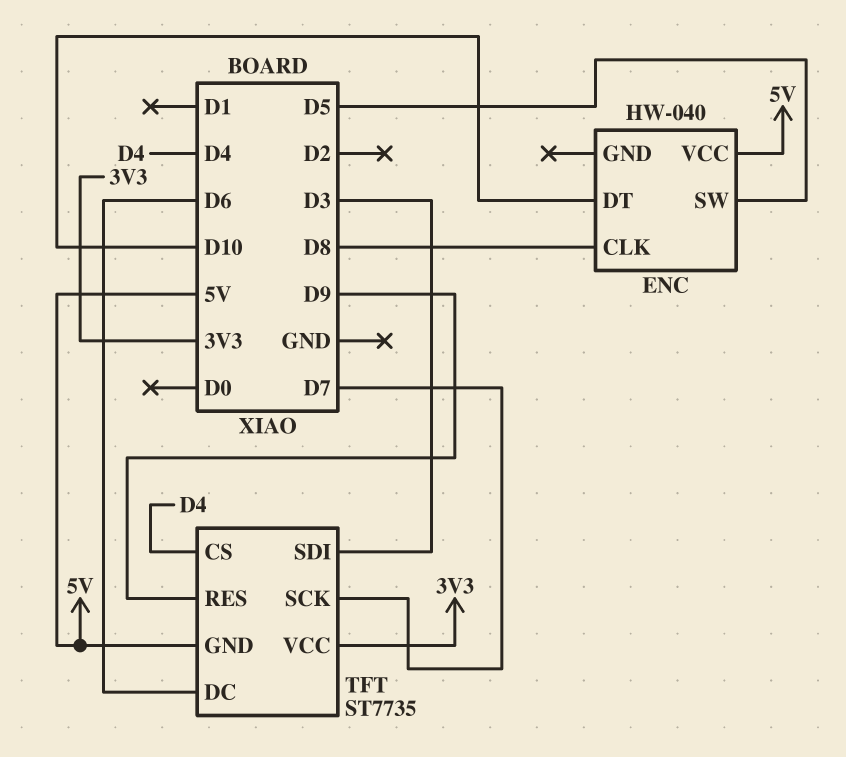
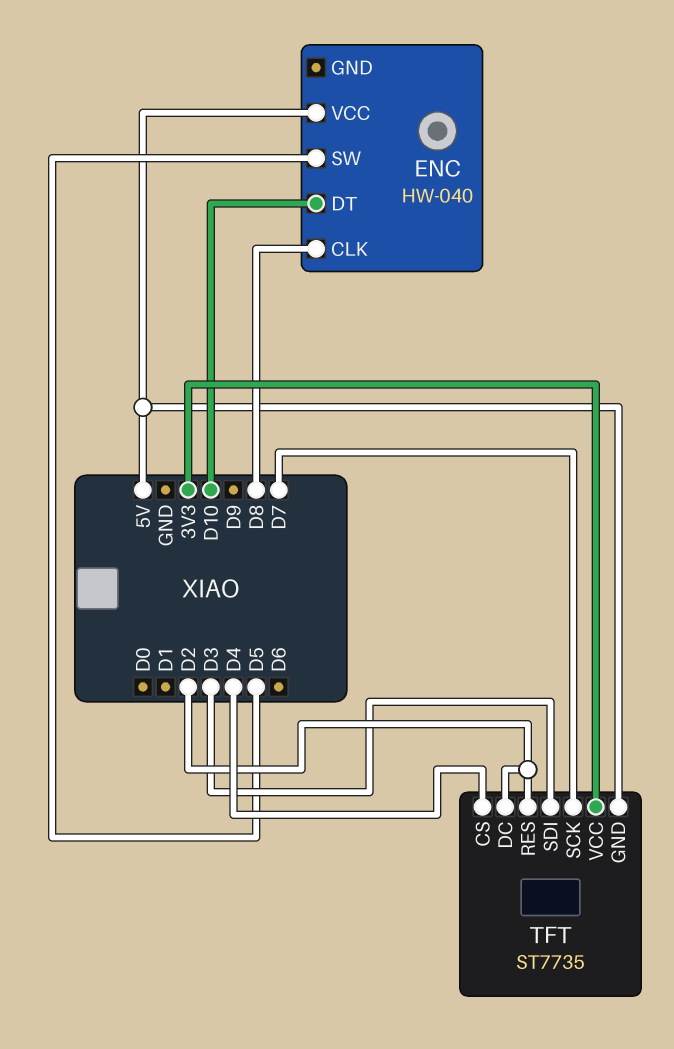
TFT pin DC: D6 -> D2
TFT pin RES: D9 -> D2

